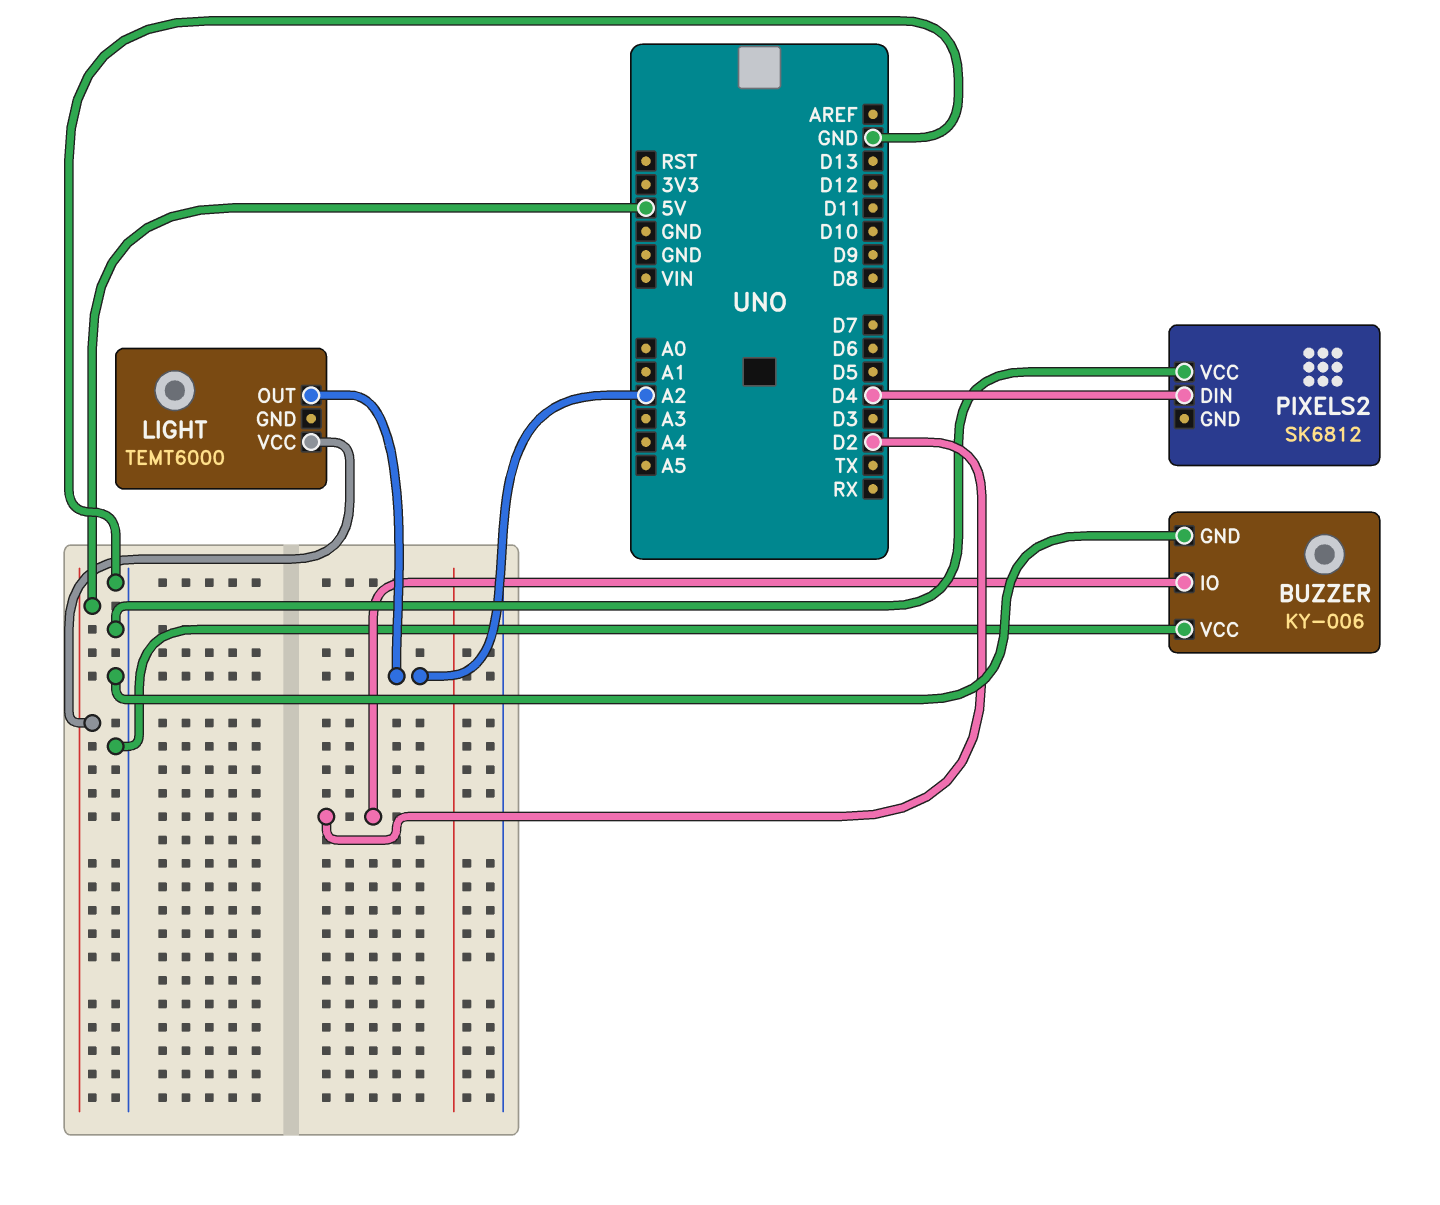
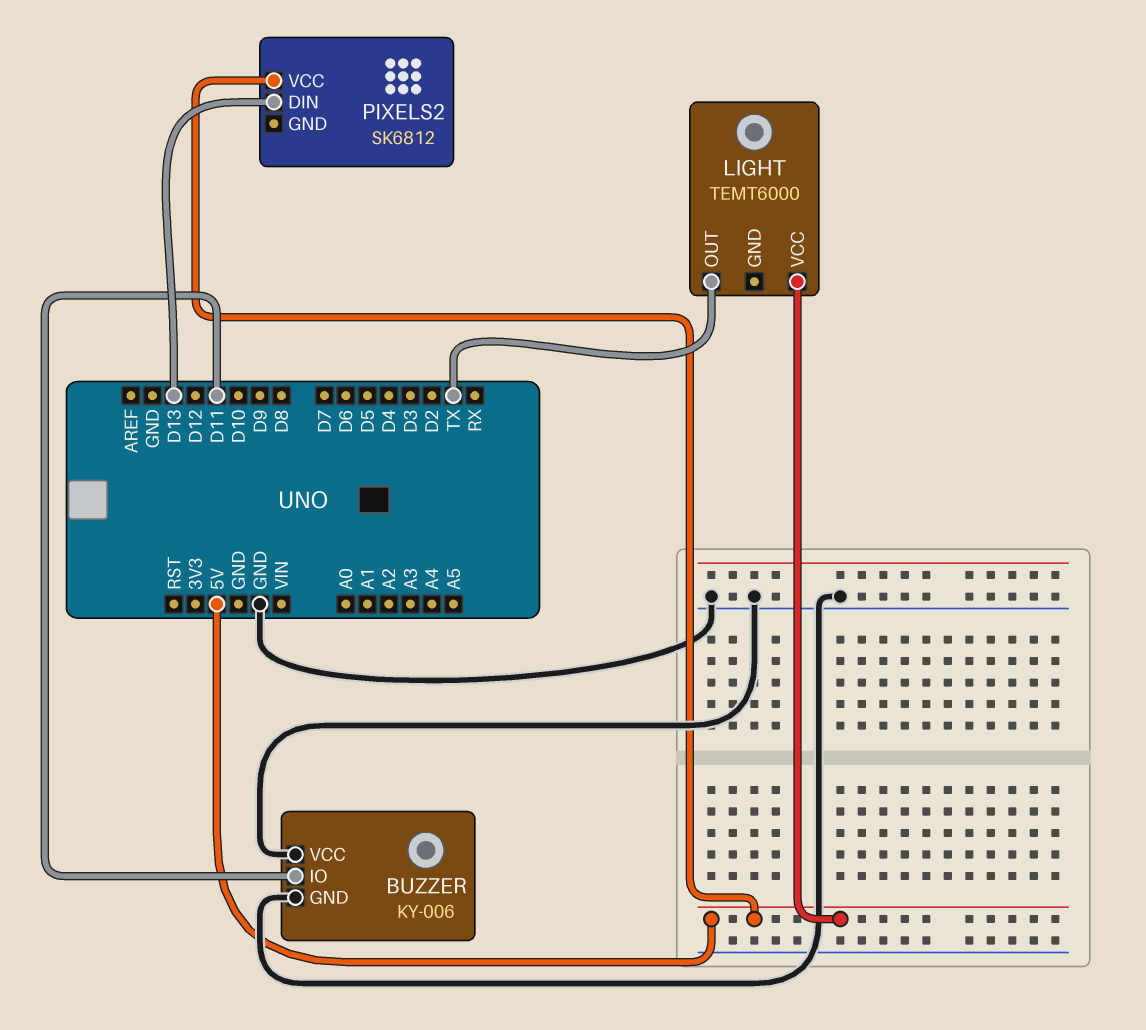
BUZZER pin IO: D2 -> D11
LIGHT pin OUT: A2 -> TX
PIXELS2 pin DIN: D4 -> D13
PIXELS2 pin VCC: GND -> 5V

